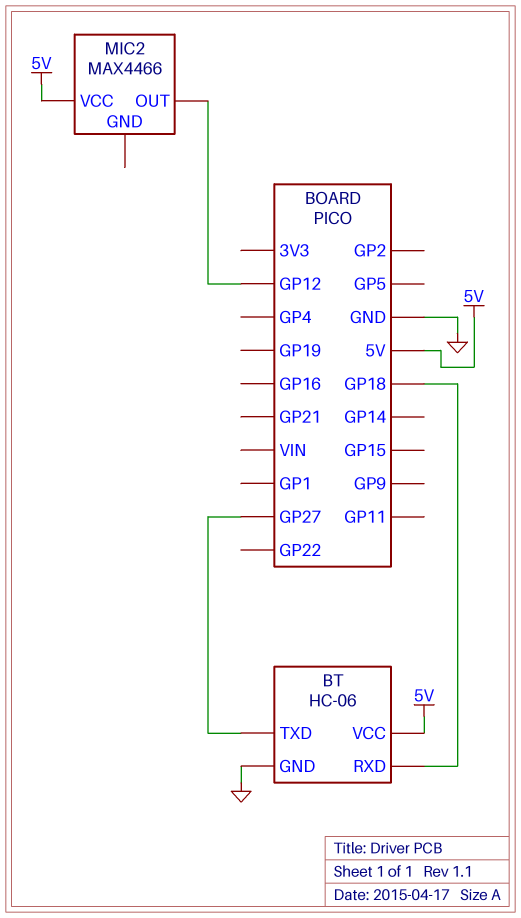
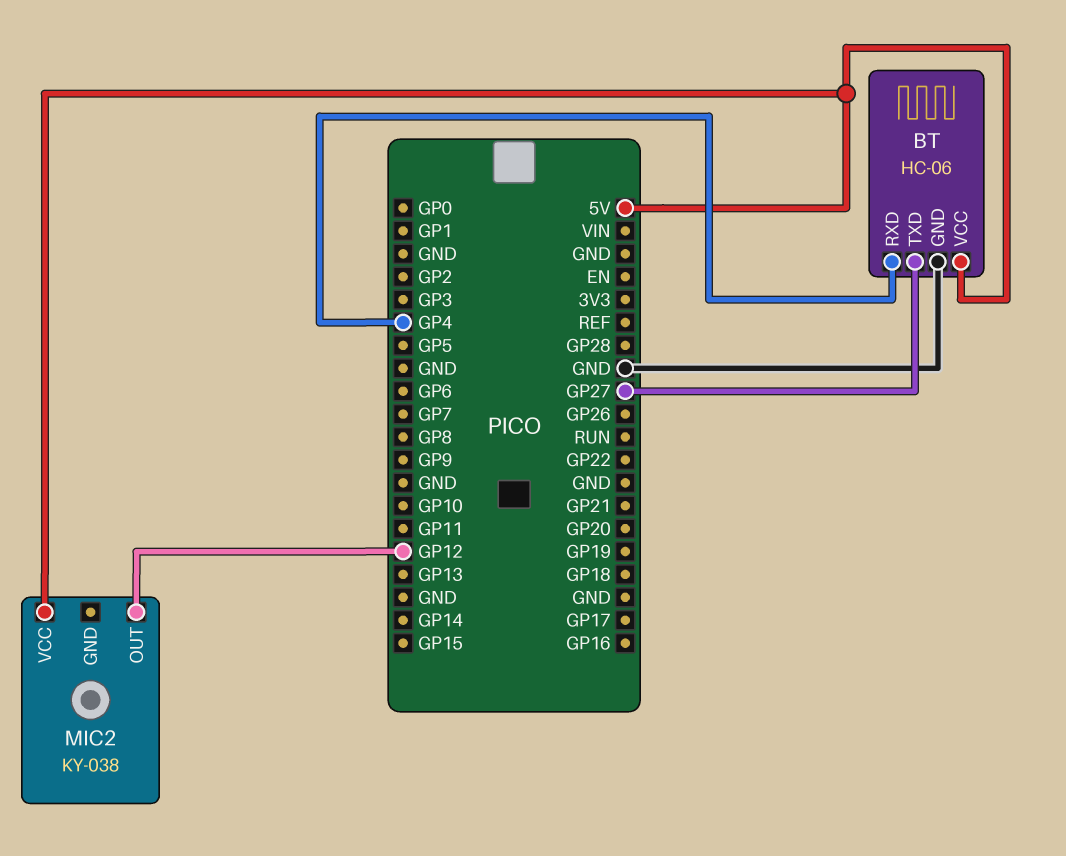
BT pin RXD: GP18 -> GP4
MIC2: MAX4466 -> KY-038

